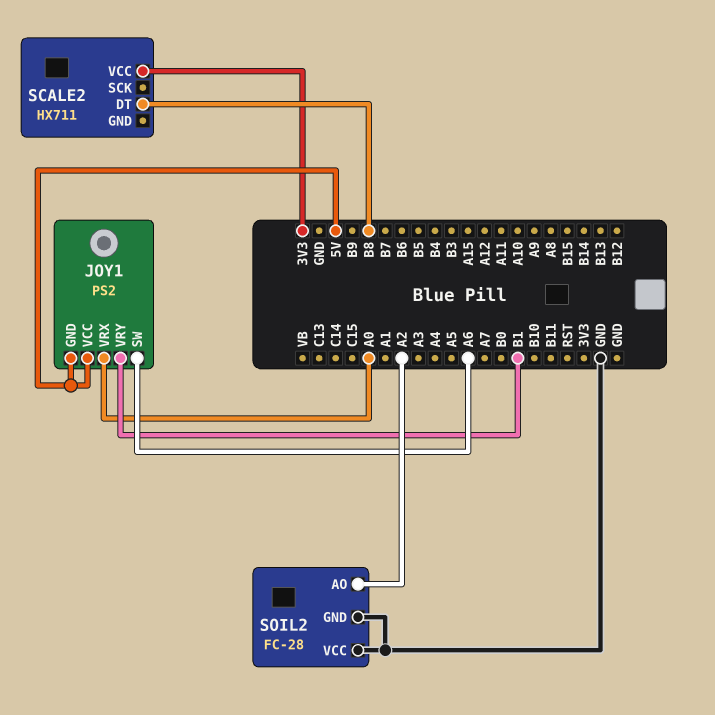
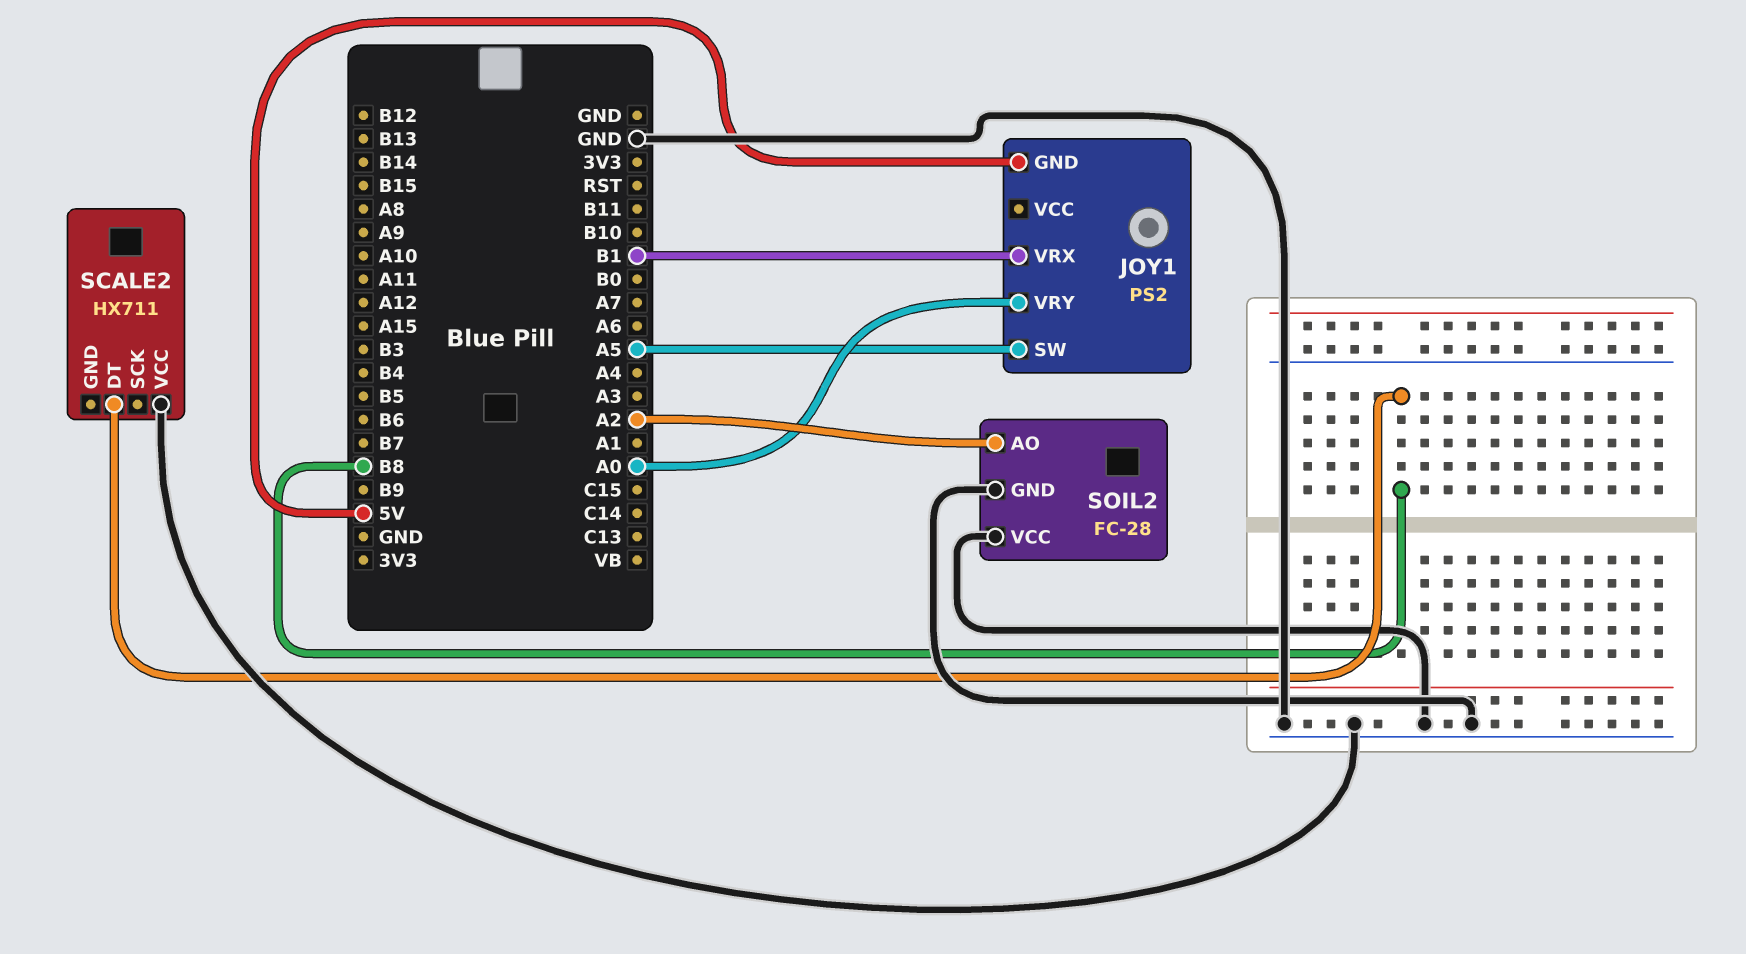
JOY1 pin SW: A6 -> A5
JOY1 pin VCC: 5V -> none
JOY1 pin VRX: A0 -> B1
JOY1 pin VRY: B1 -> A0
SCALE2 pin VCC: 3V3 -> GND

